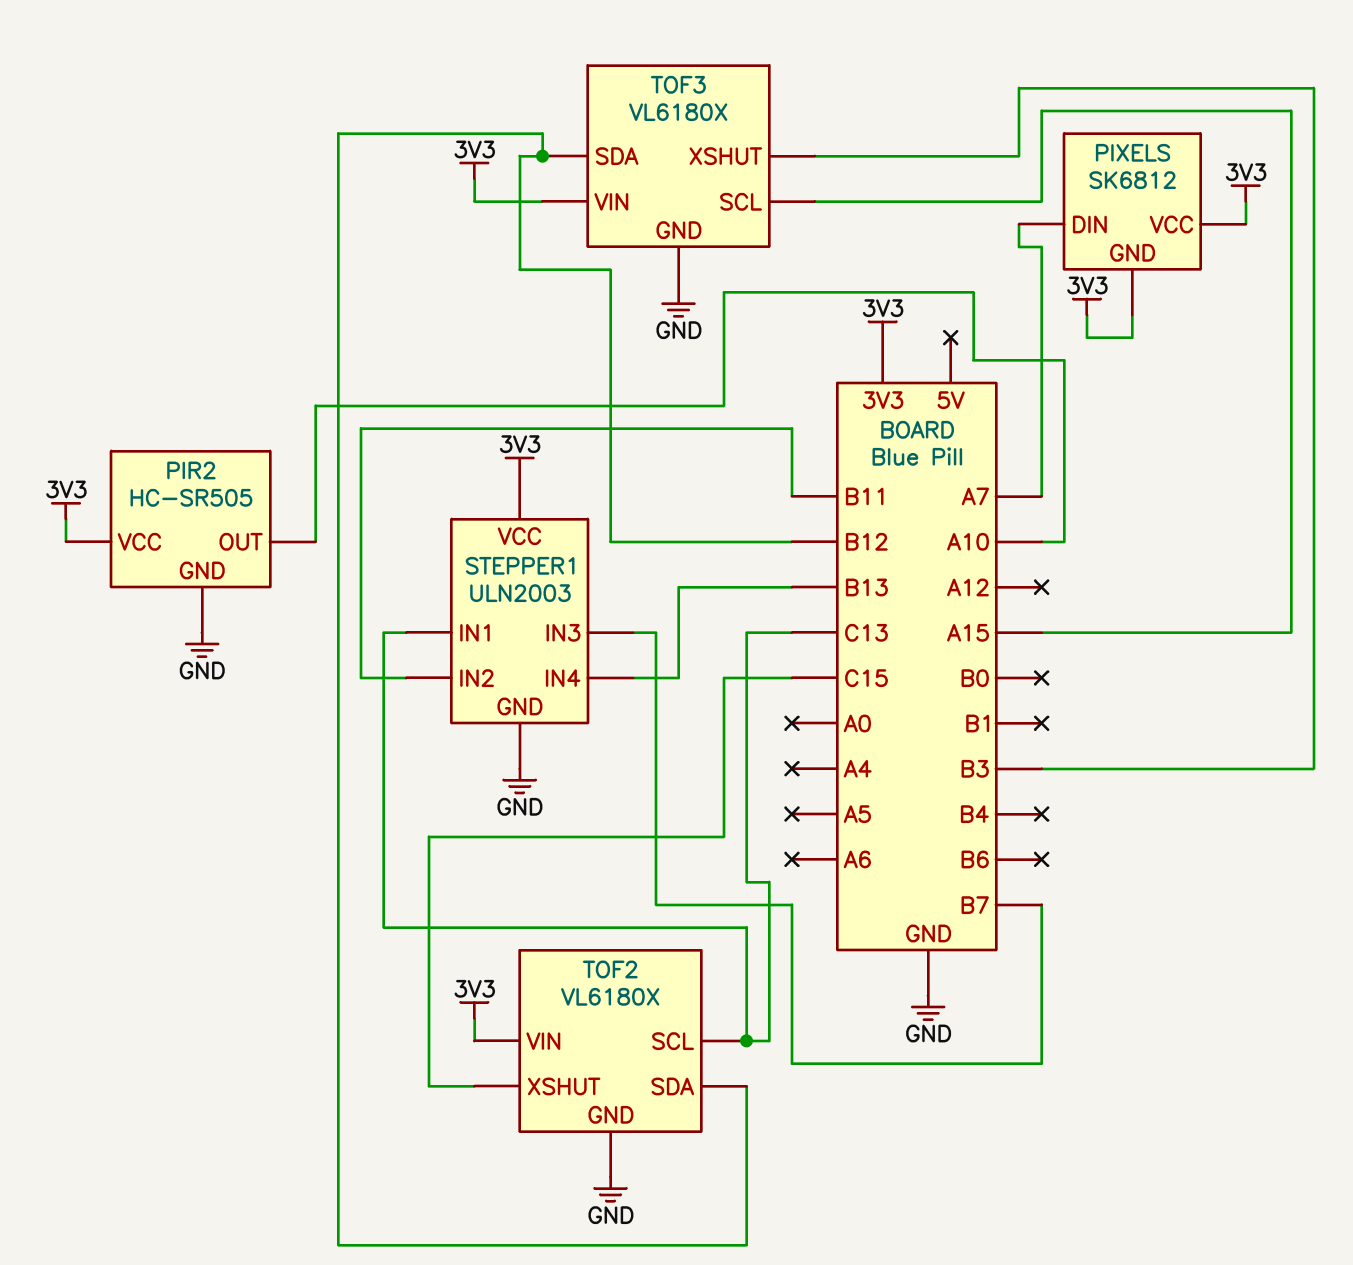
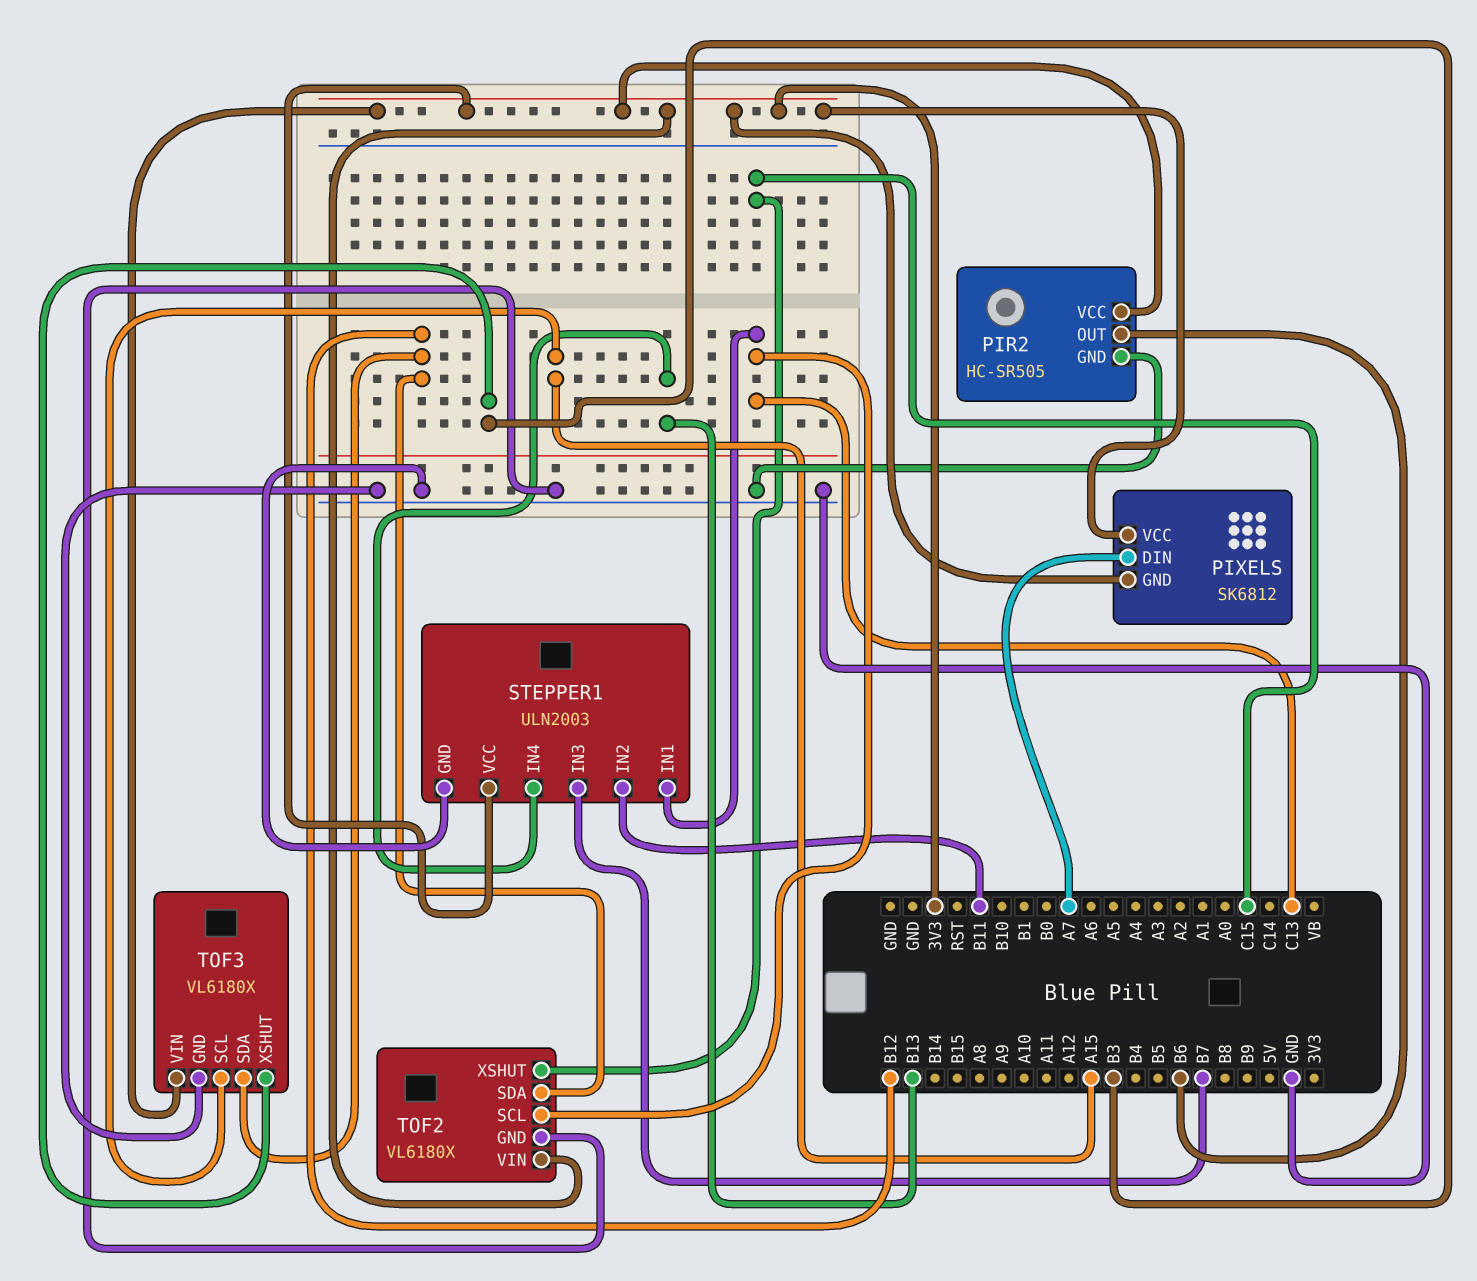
PIR2 pin OUT: A10 -> B6

